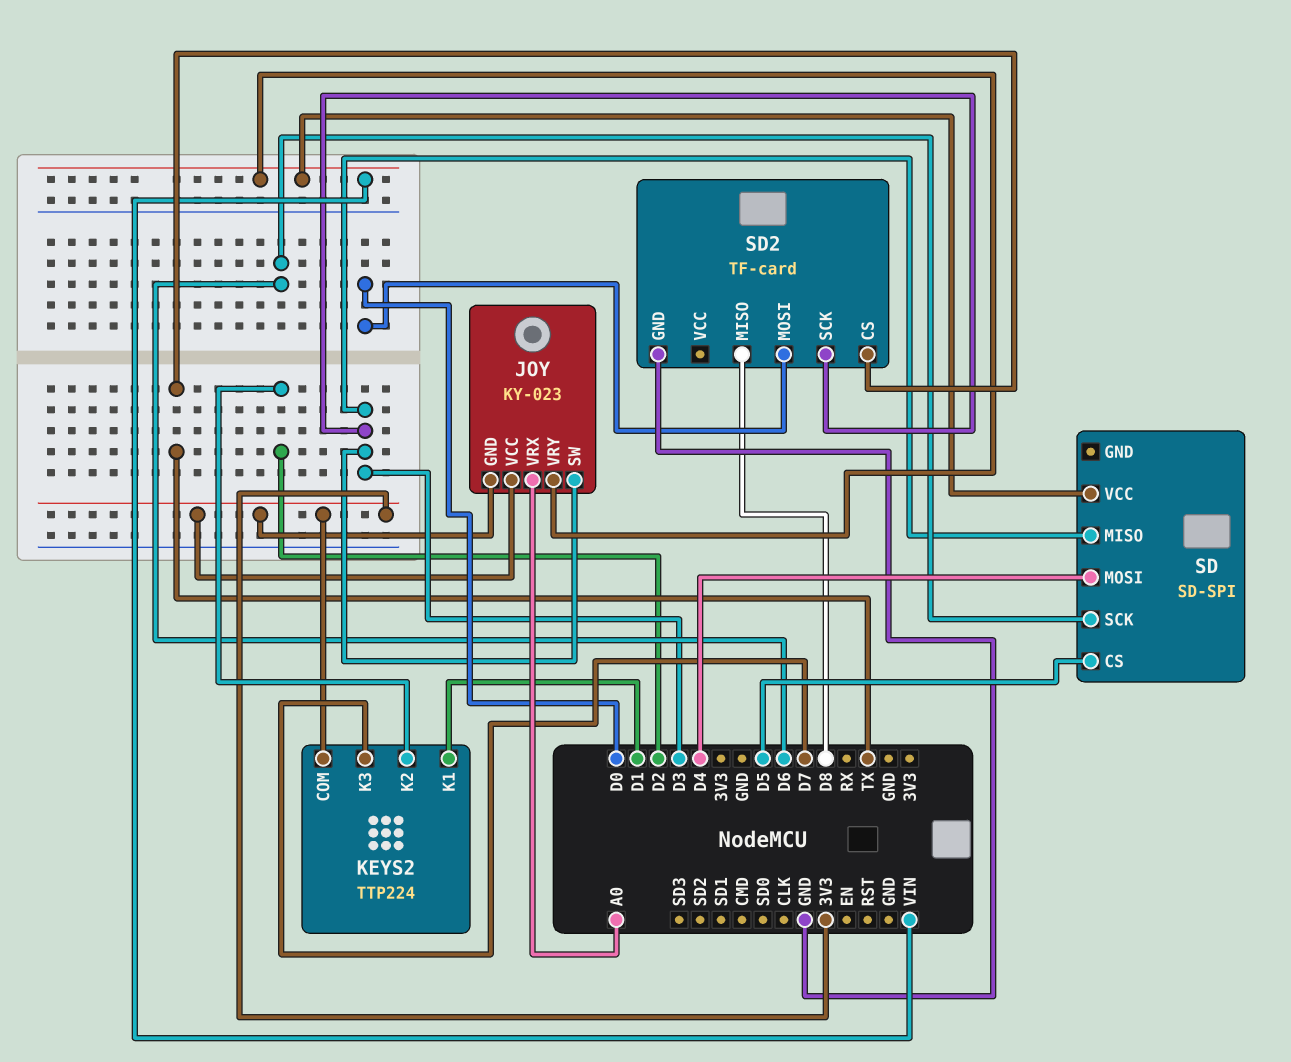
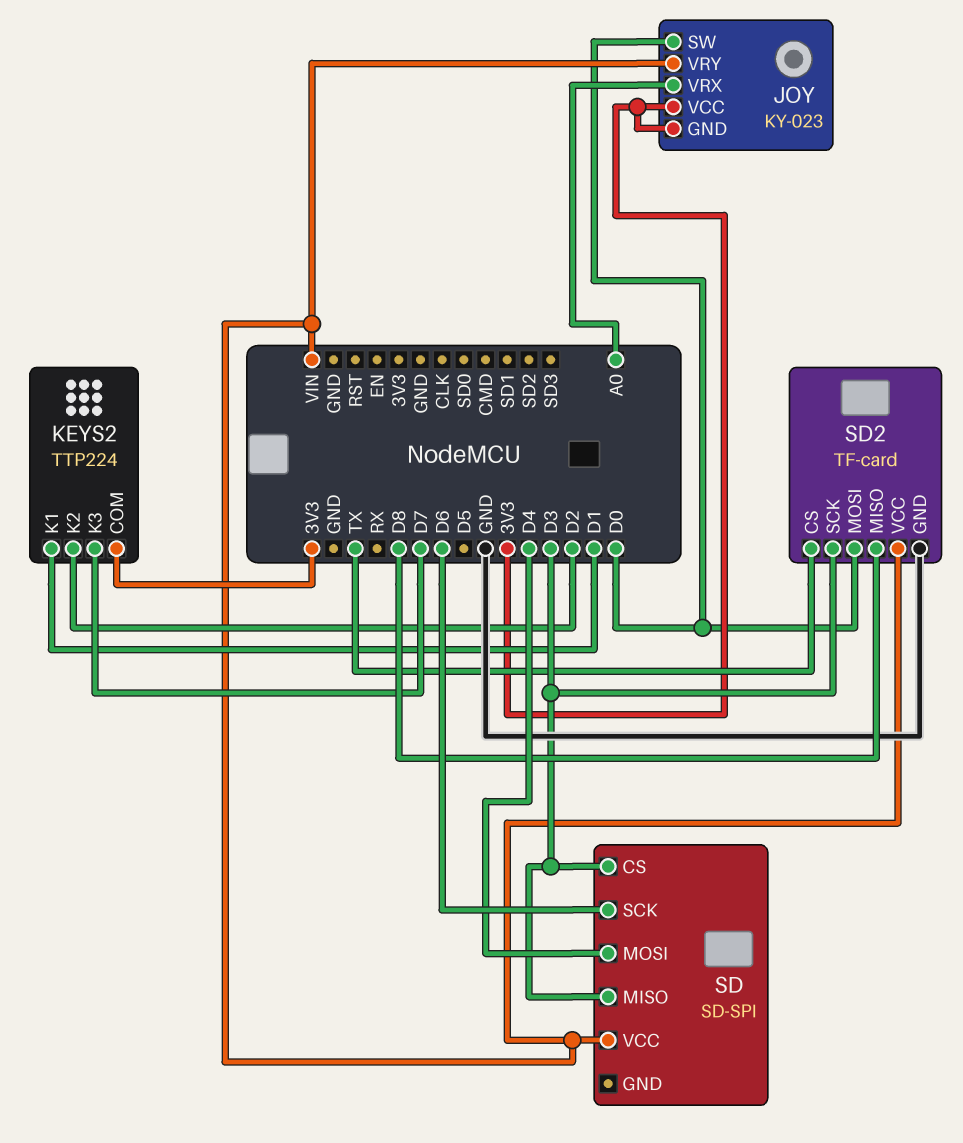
JOY pin SW: D3 -> D0
SD pin CS: D5 -> D3
SD2 pin VCC: none -> VIN

